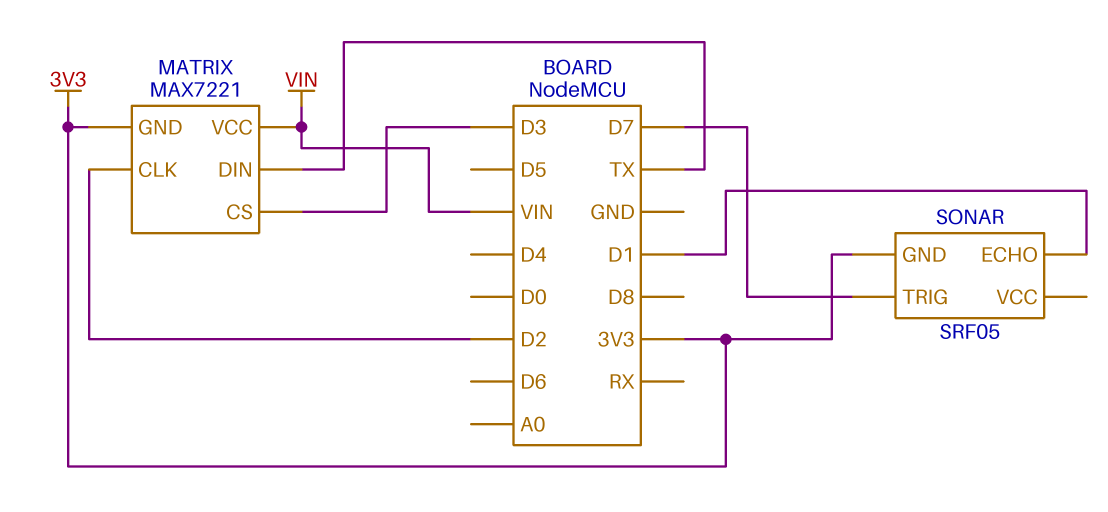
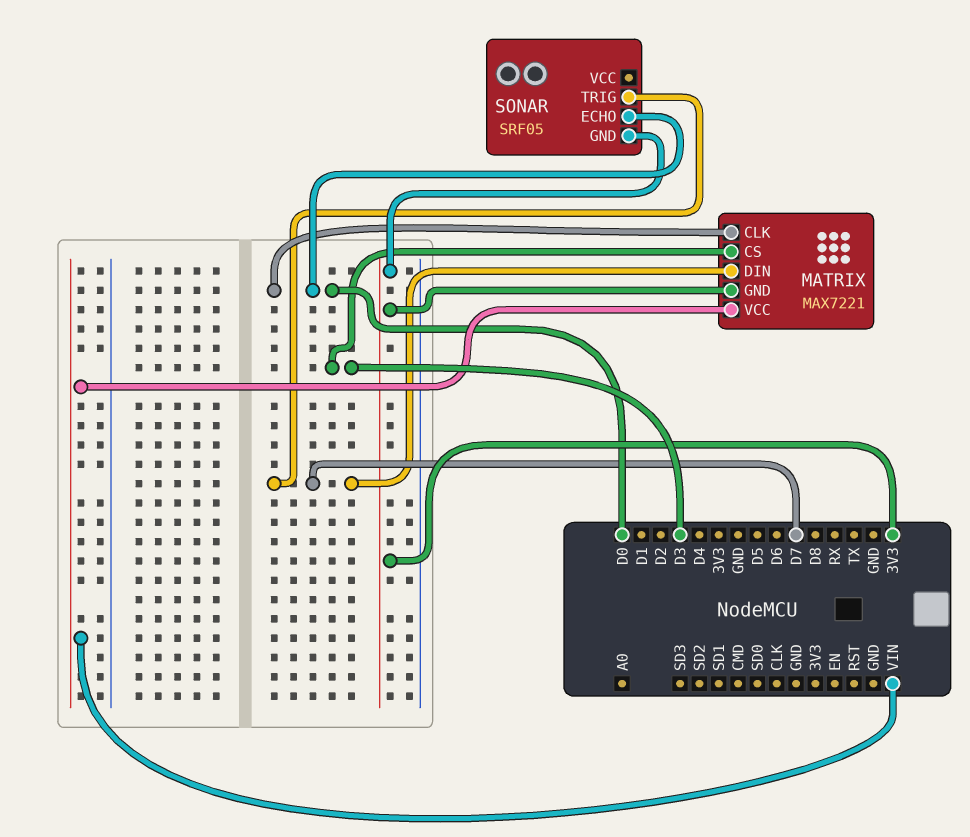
MATRIX pin CLK: D2 -> D0
MATRIX pin DIN: TX -> D7
SONAR pin ECHO: D1 -> D0

